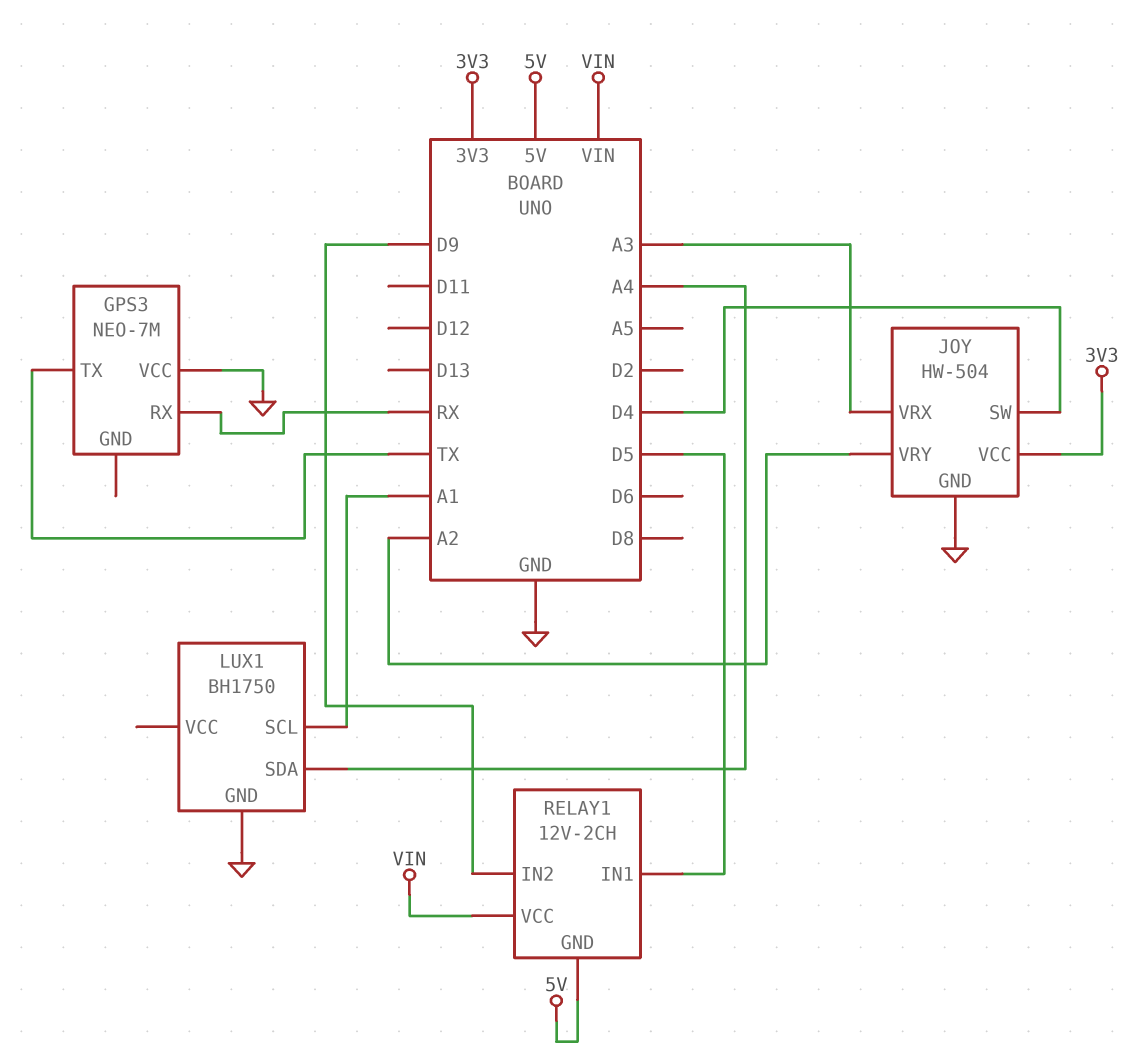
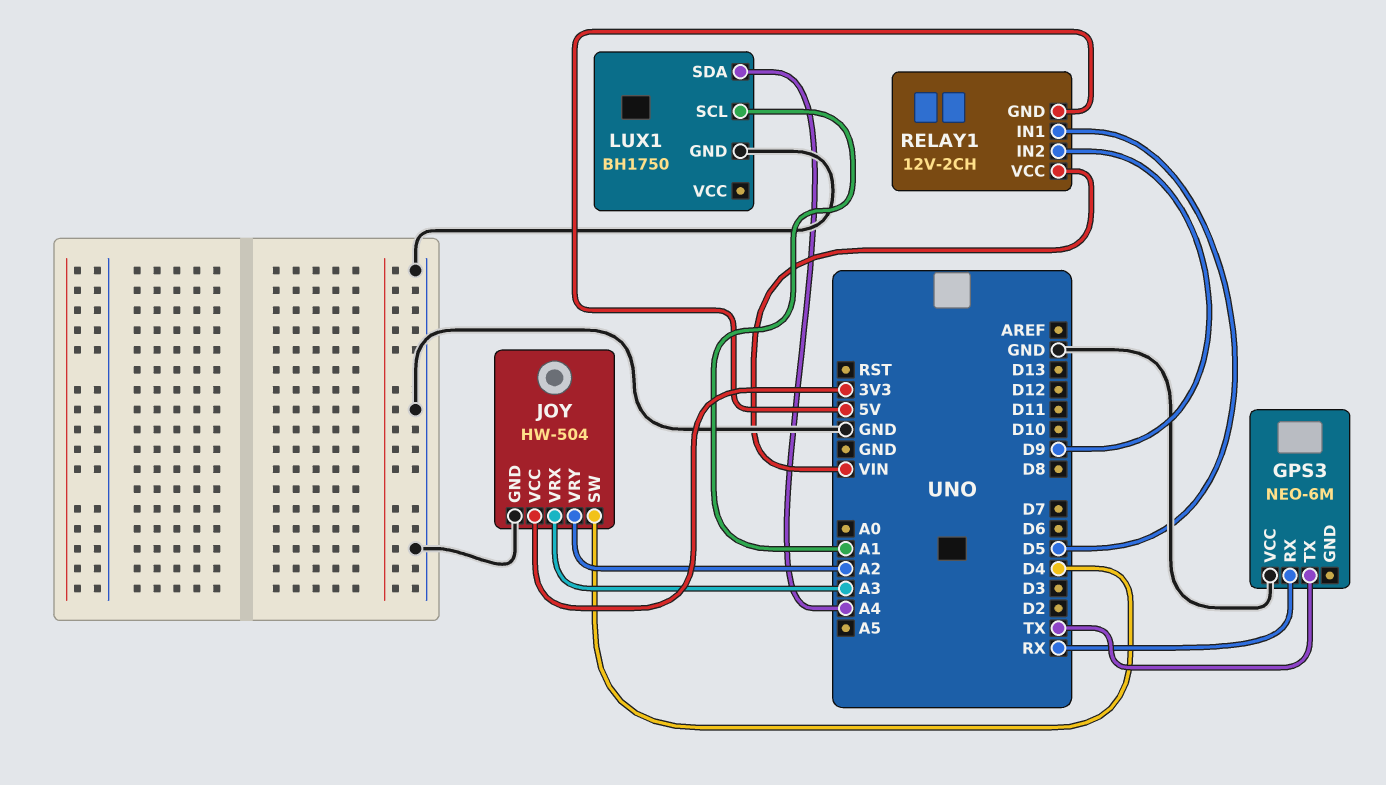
GPS3: NEO-7M -> NEO-6M

